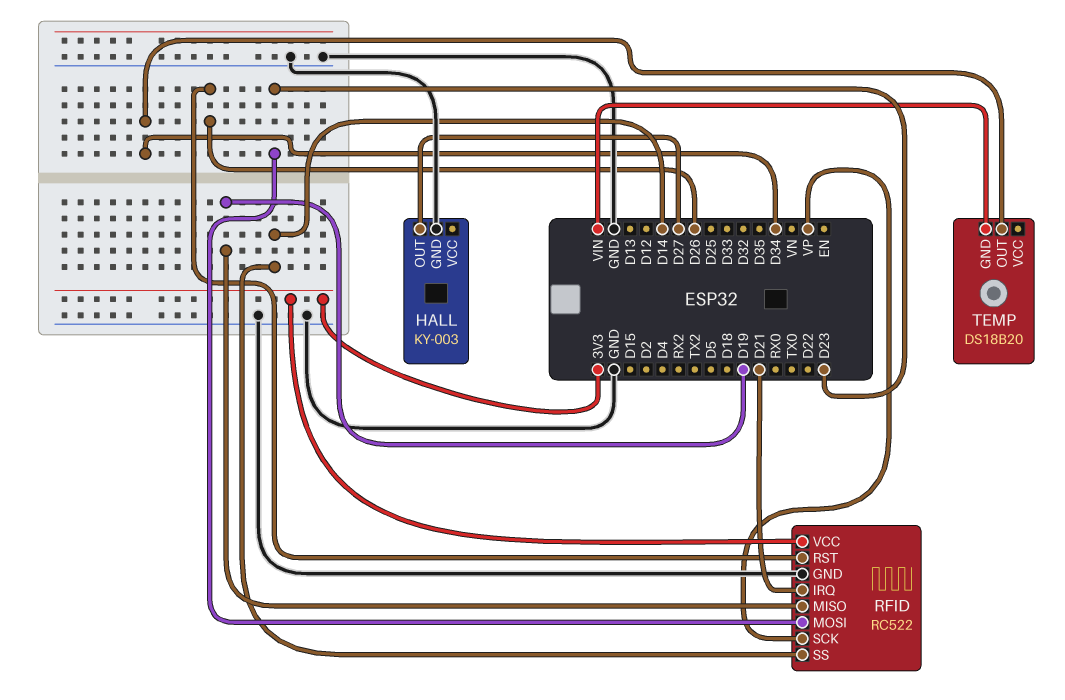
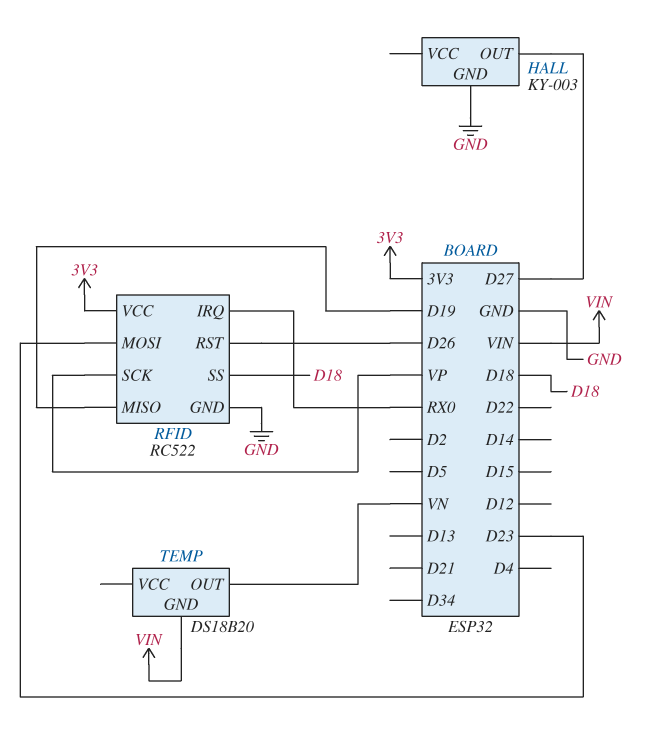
RFID pin IRQ: D21 -> RX0
RFID pin SS: D14 -> D18
TEMP pin OUT: D34 -> VN

